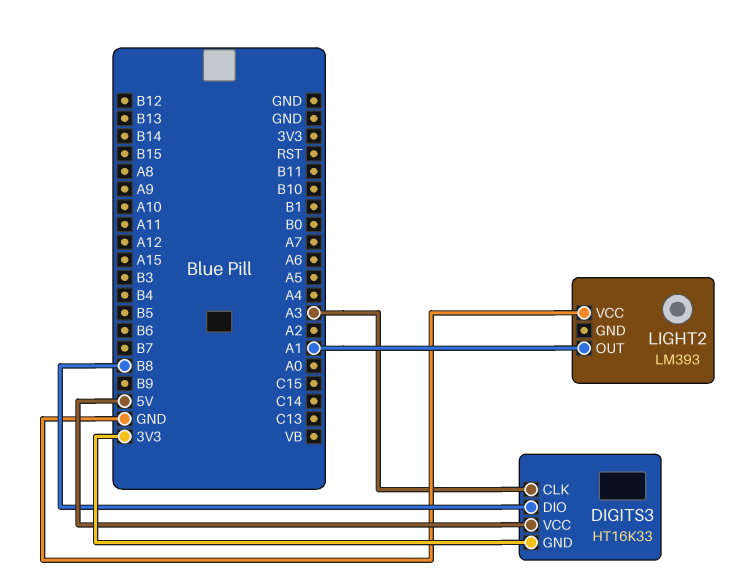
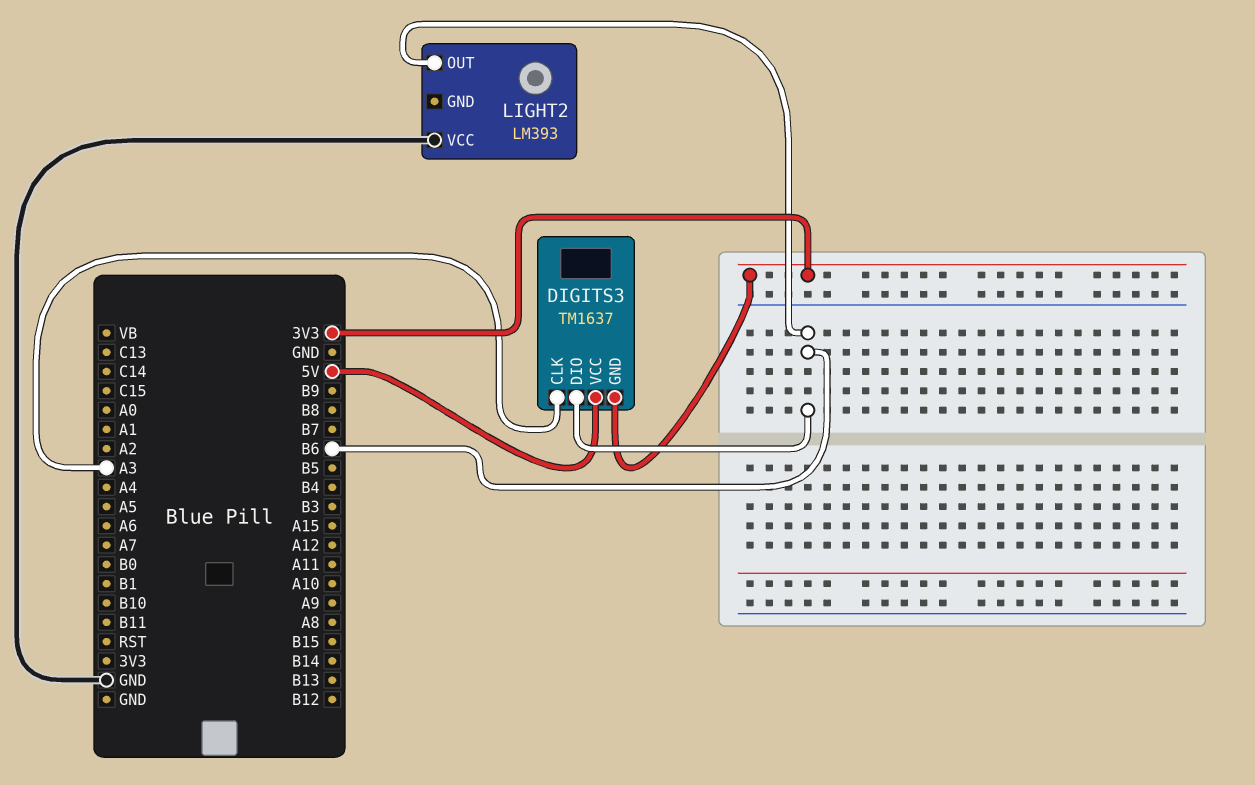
DIGITS3: HT16K33 -> TM1637
DIGITS3 pin DIO: B8 -> B6
LIGHT2 pin OUT: A1 -> B6

